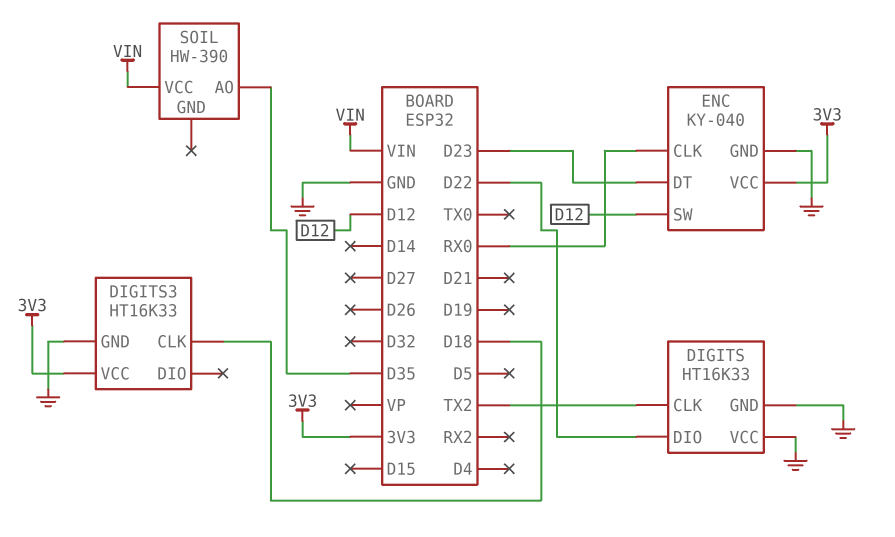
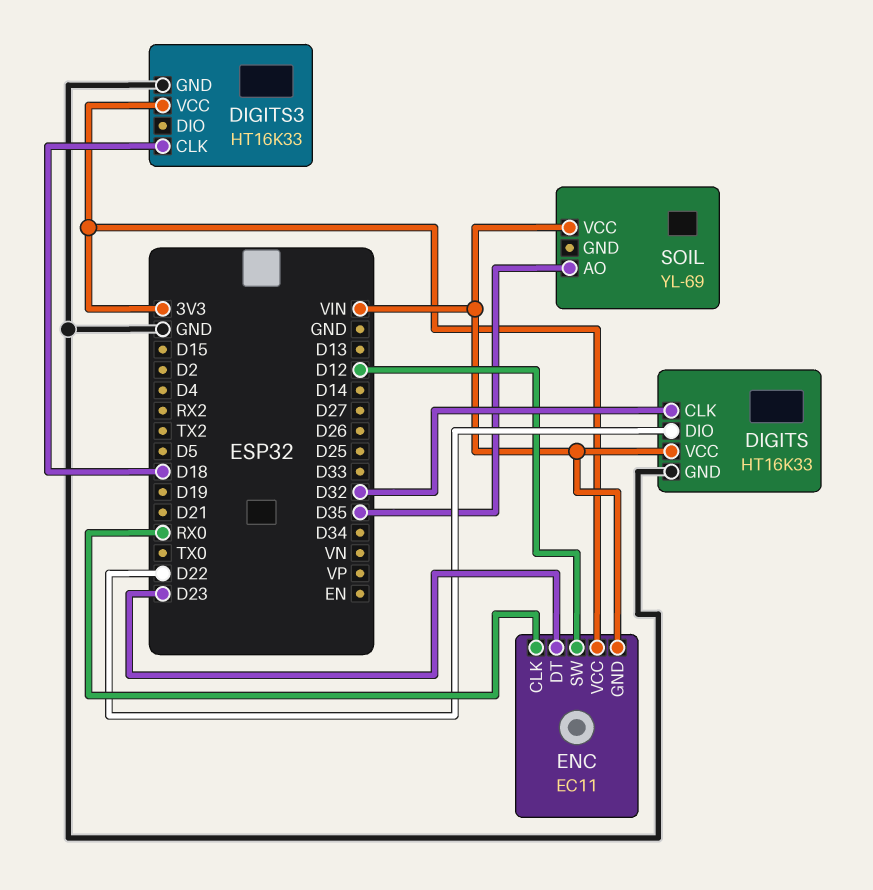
DIGITS pin CLK: TX2 -> D32
DIGITS pin VCC: GND -> VIN
ENC: KY-040 -> EC11
ENC pin GND: GND -> VIN
SOIL: HW-390 -> YL-69

